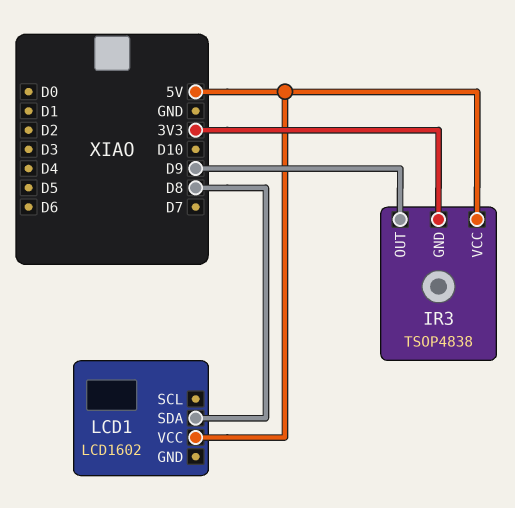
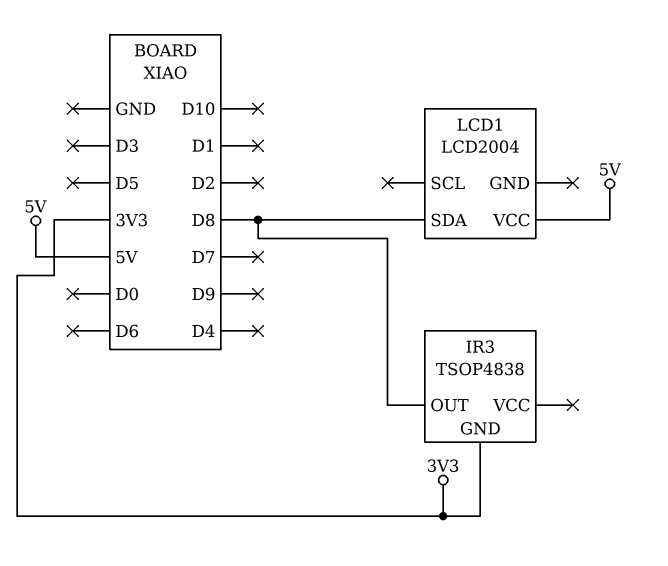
IR3 pin OUT: D9 -> D8
IR3 pin VCC: 5V -> none
LCD1: LCD1602 -> LCD2004

